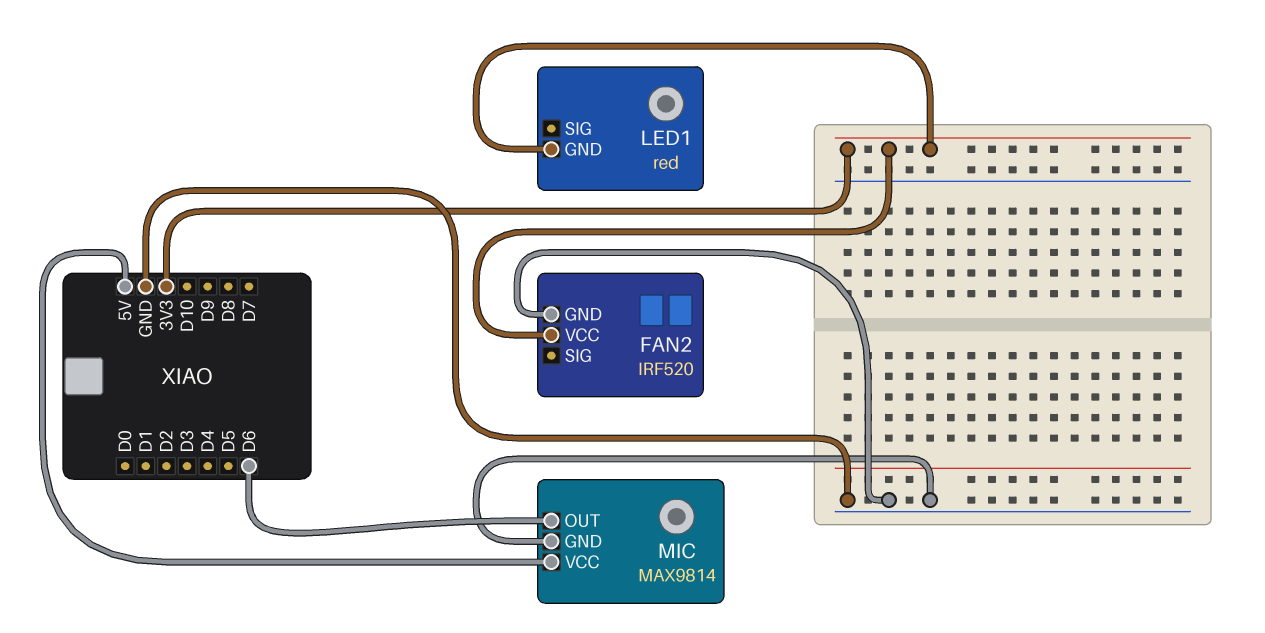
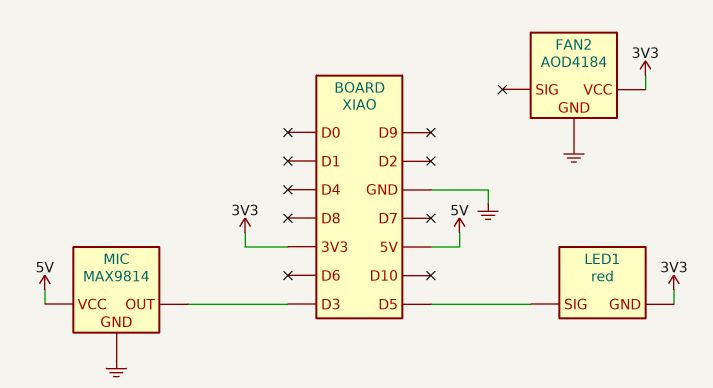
FAN2: IRF520 -> AOD4184
LED1 pin SIG: none -> D5
MIC pin OUT: D6 -> D3

